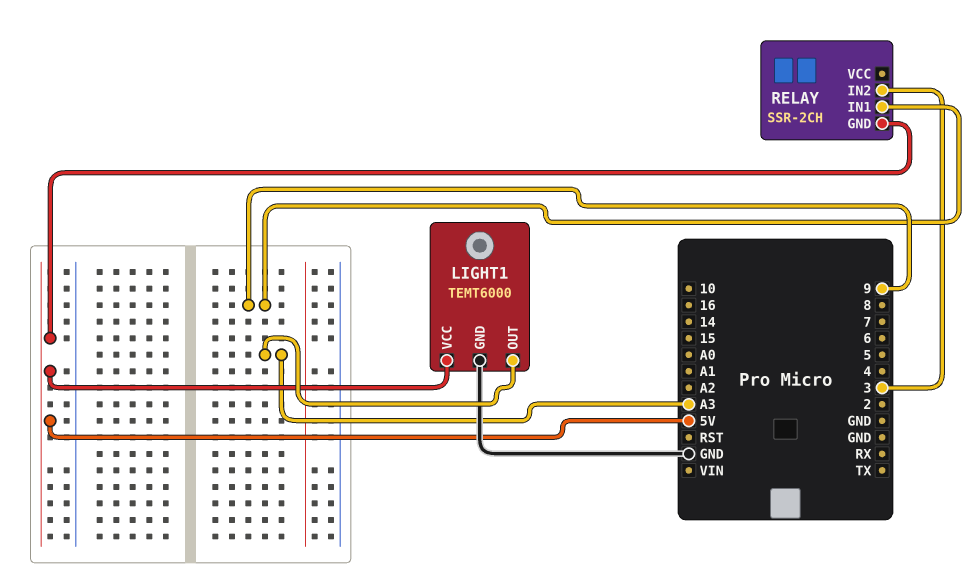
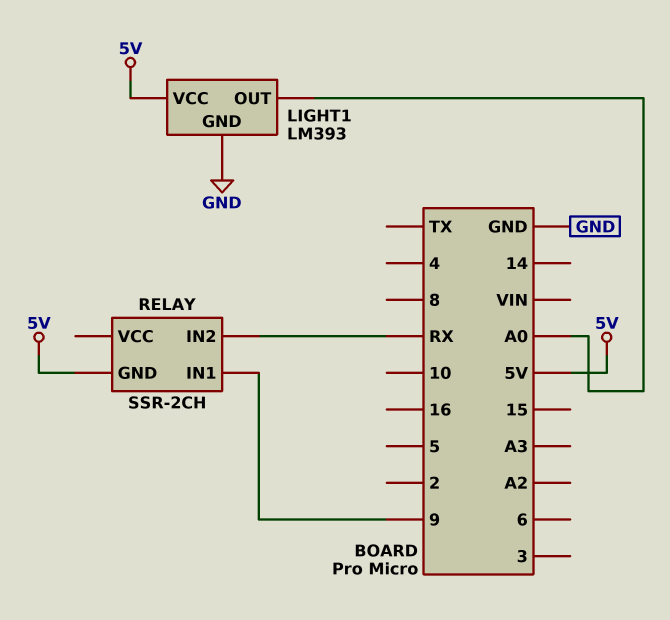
LIGHT1: TEMT6000 -> LM393
LIGHT1 pin OUT: A3 -> A0
RELAY pin IN2: 3 -> RX

